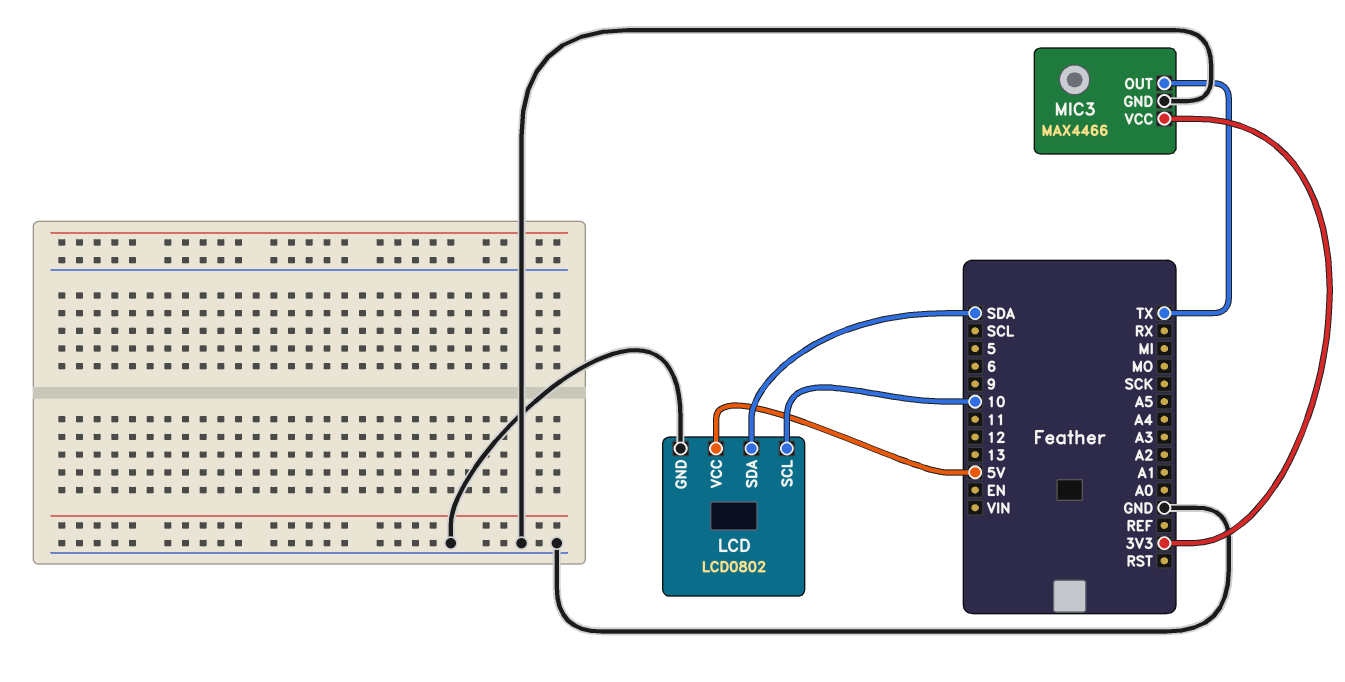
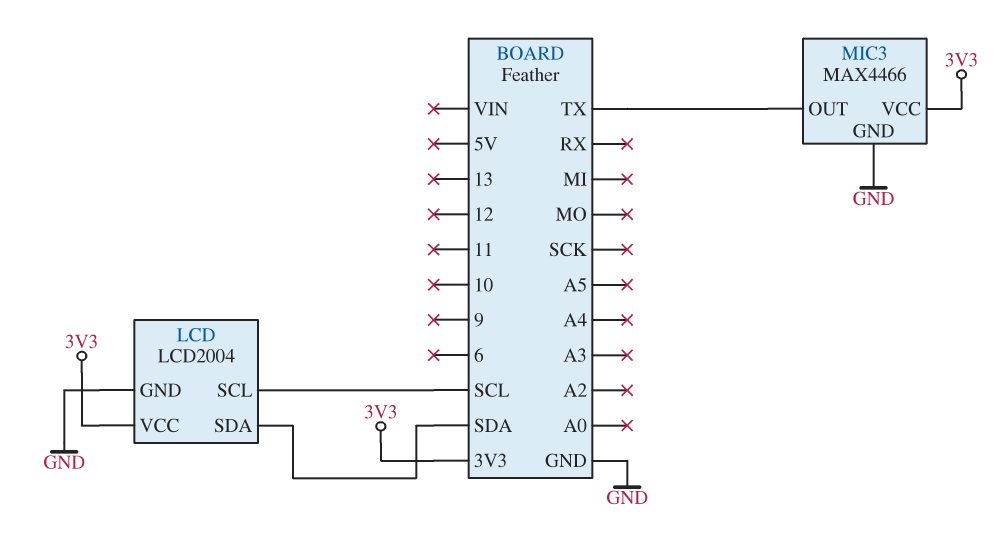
LCD: LCD0802 -> LCD2004
LCD pin SCL: 10 -> SCL
LCD pin VCC: 5V -> 3V3

